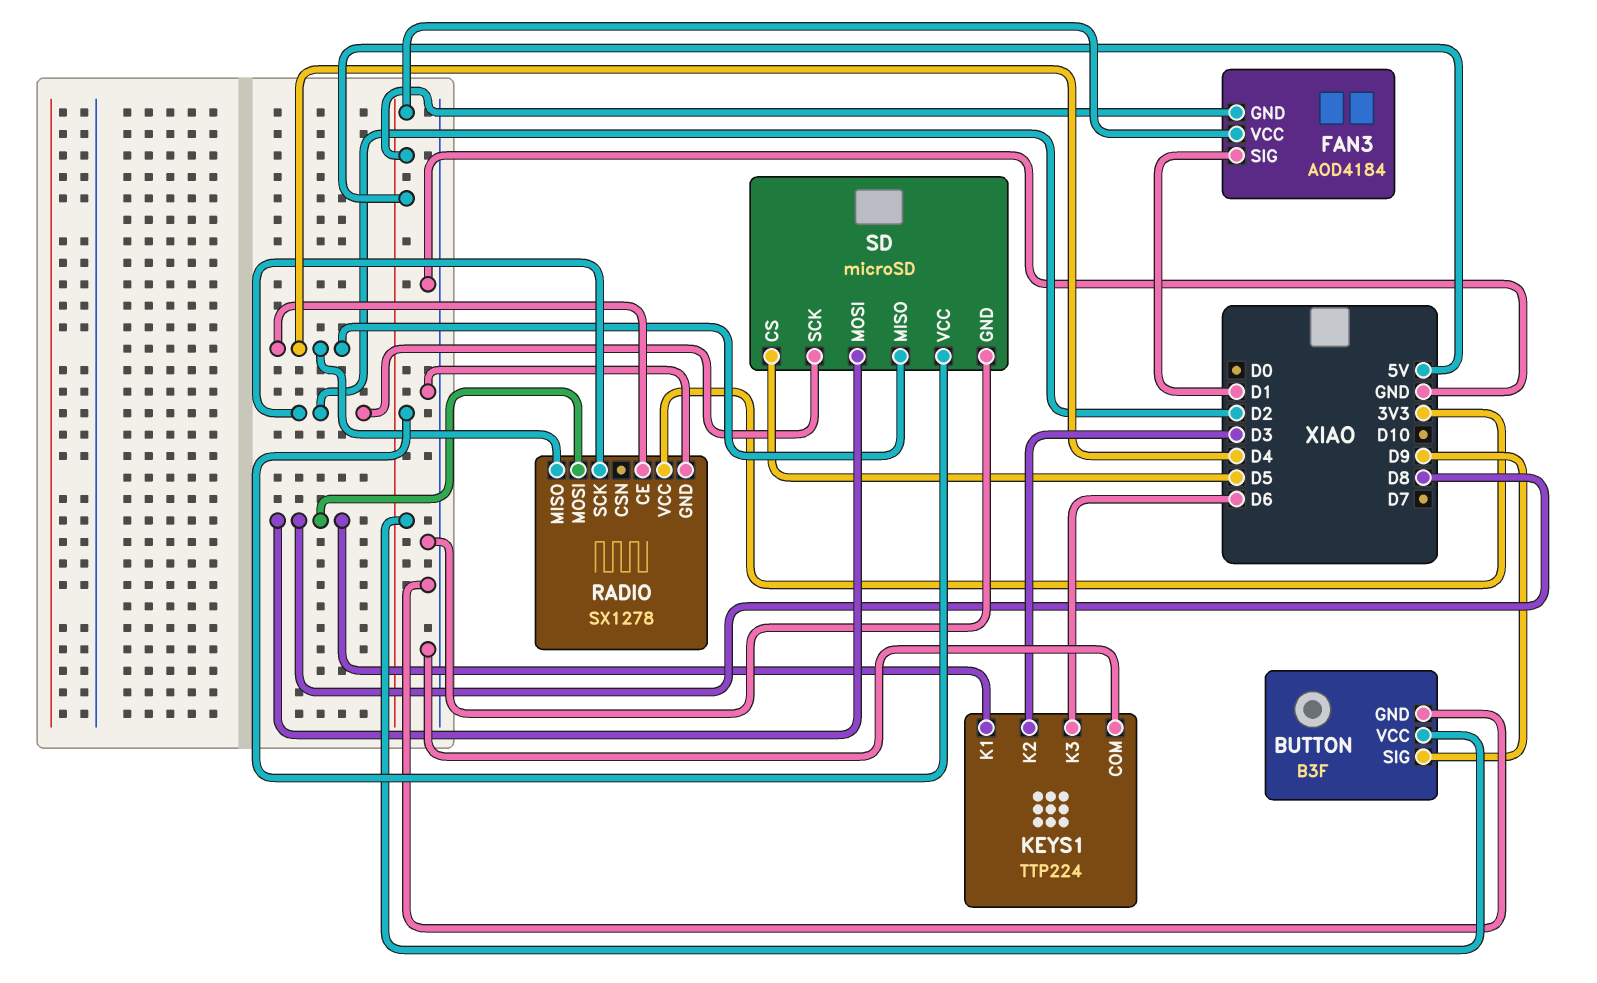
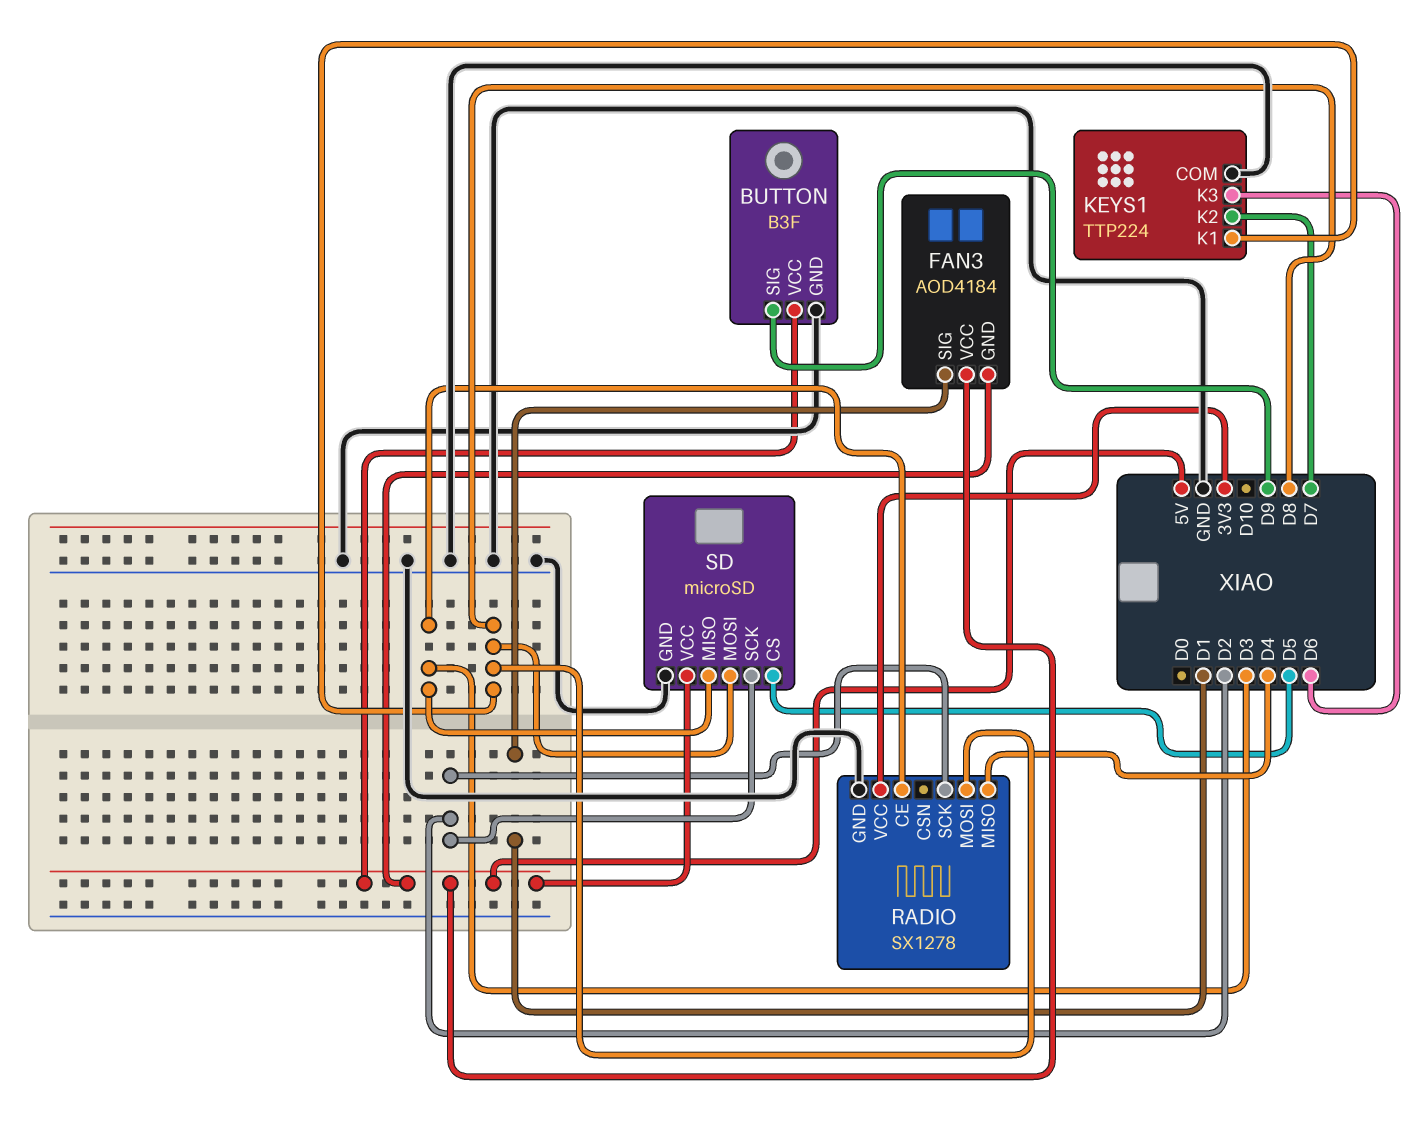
KEYS1 pin K2: D3 -> D7
RADIO pin CE: D4 -> D3
SD pin MISO: D4 -> D3

